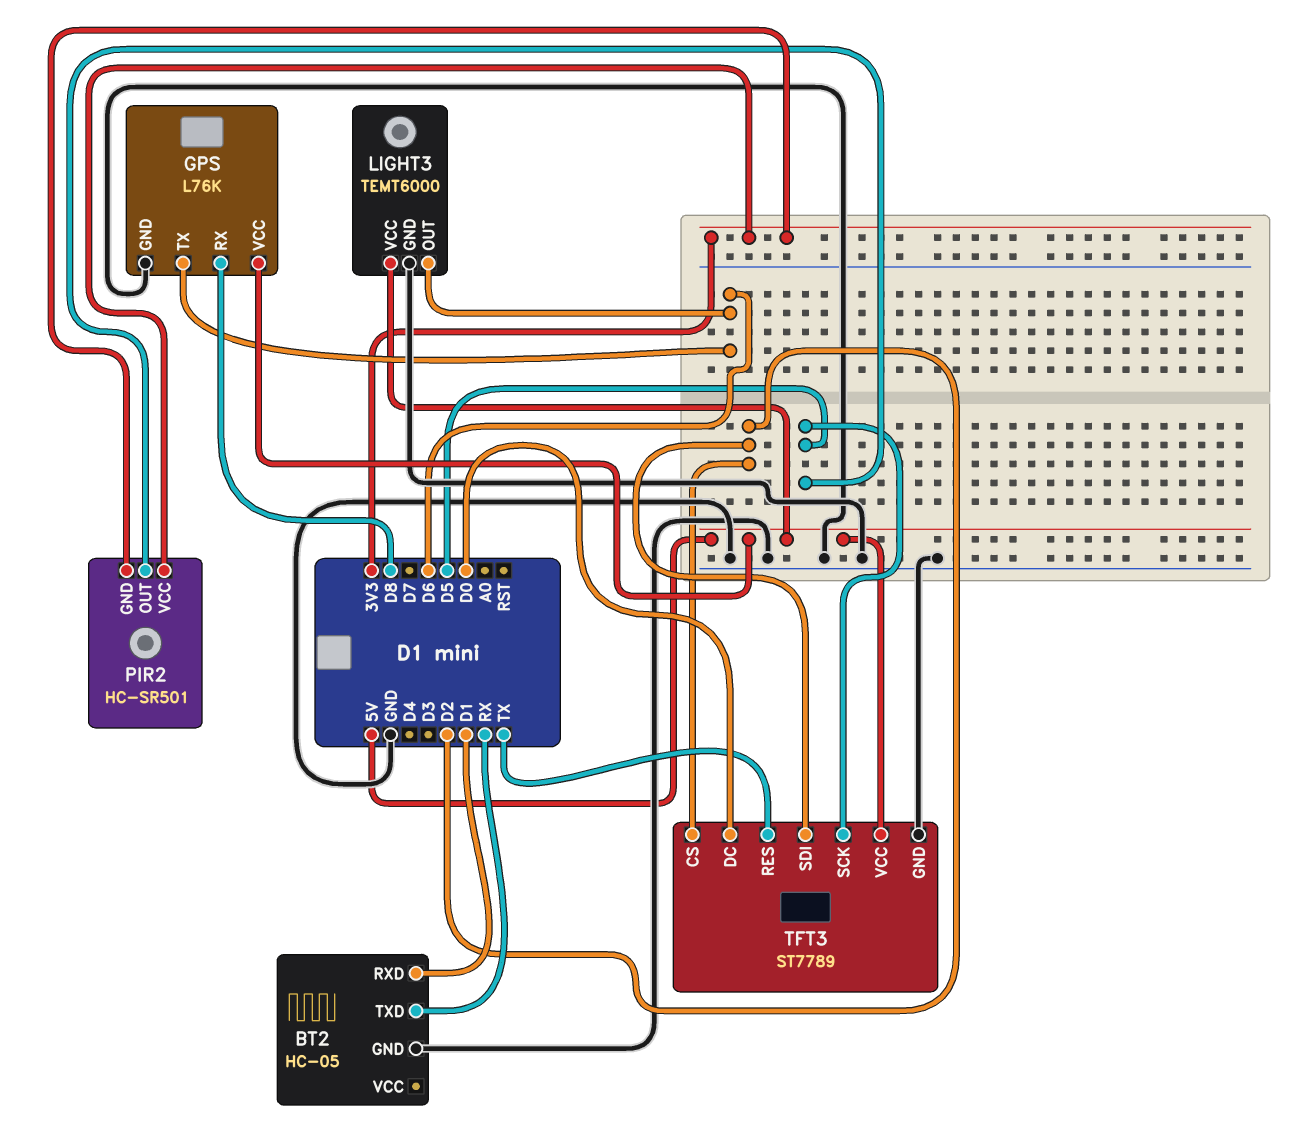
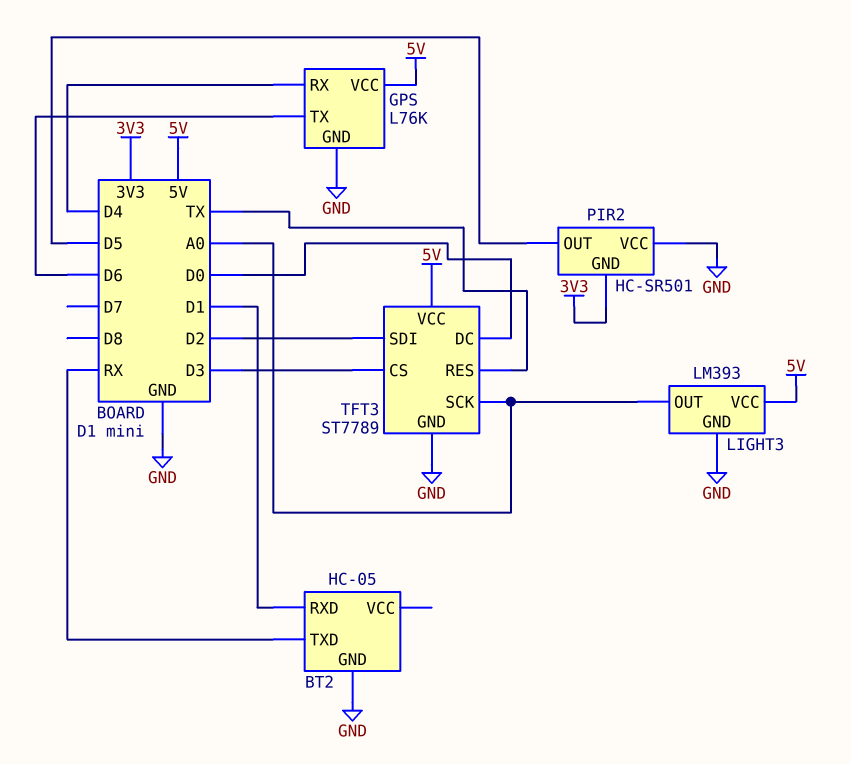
GPS pin RX: D8 -> D4
LIGHT3: TEMT6000 -> LM393
LIGHT3 pin OUT: D6 -> A0
PIR2 pin VCC: 3V3 -> GND
TFT3 pin CS: D2 -> D3
TFT3 pin SCK: D5 -> A0

